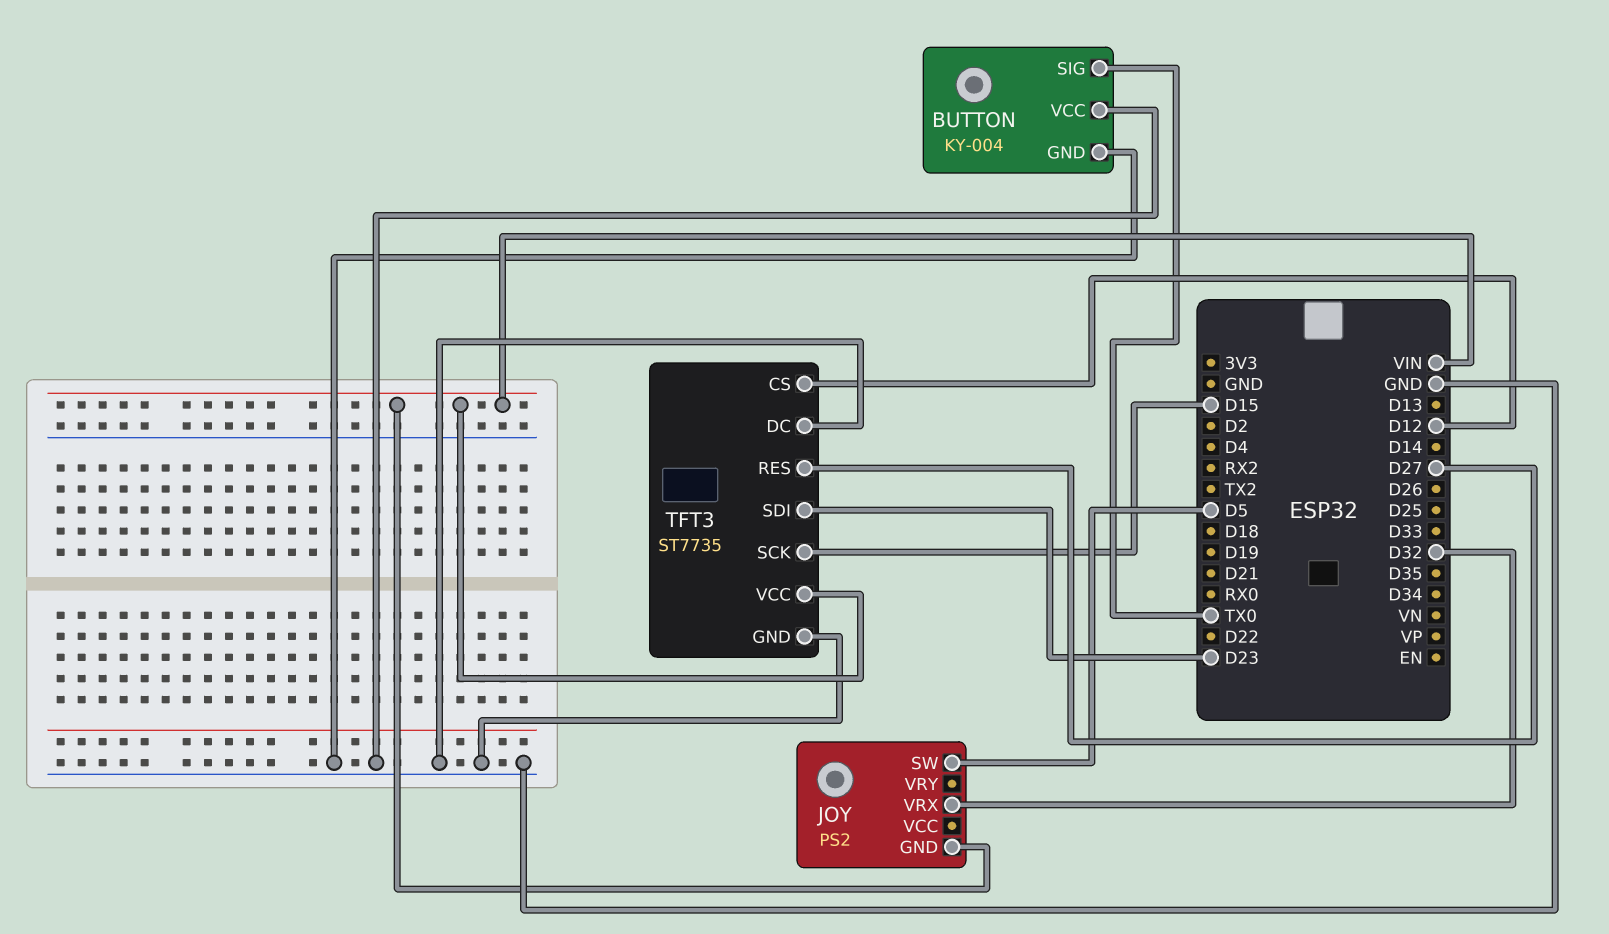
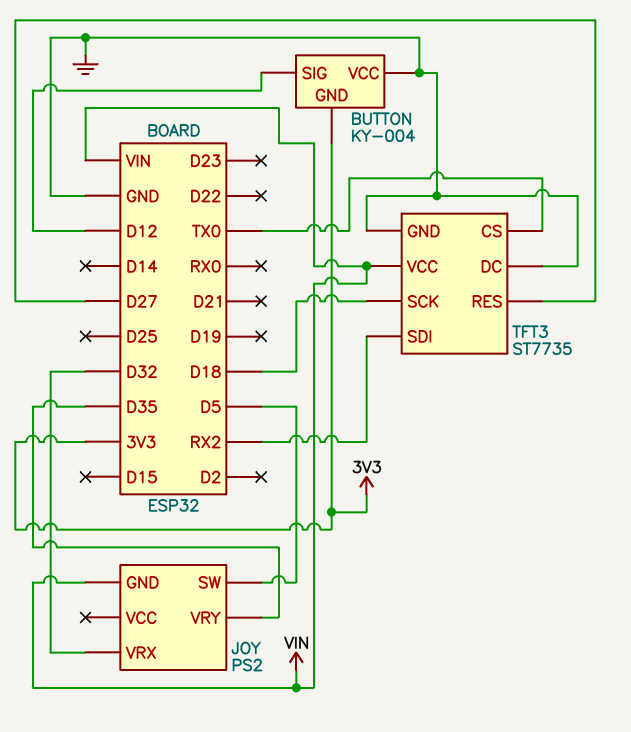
BUTTON pin GND: GND -> 3V3
BUTTON pin SIG: TX0 -> D12
JOY pin VRY: none -> D35
TFT3 pin CS: D12 -> TX0
TFT3 pin SCK: D15 -> D18
TFT3 pin SDI: D23 -> RX2

